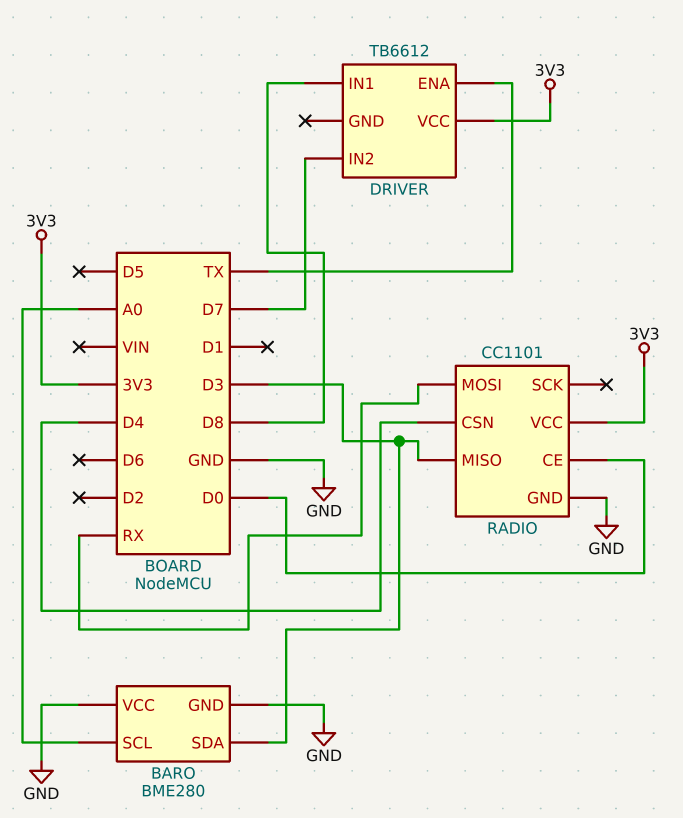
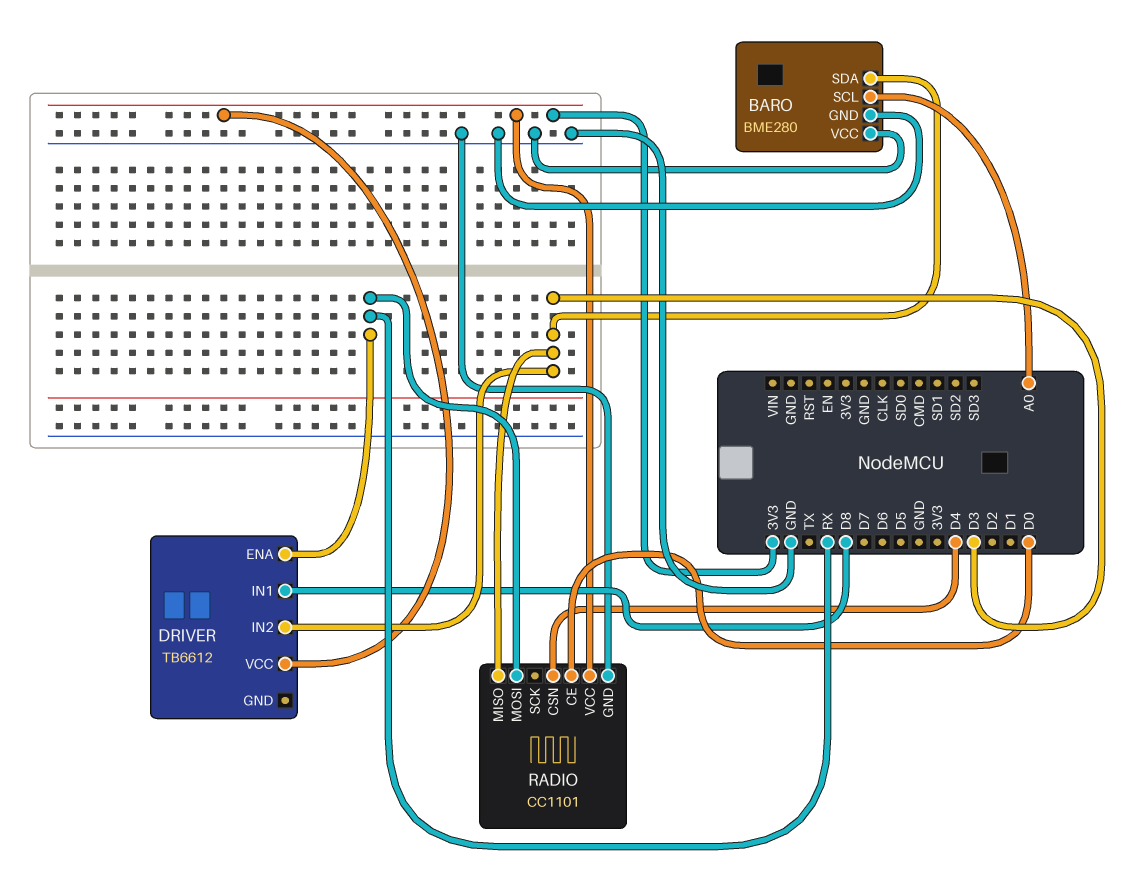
DRIVER pin ENA: TX -> RX
DRIVER pin IN2: D7 -> D3

